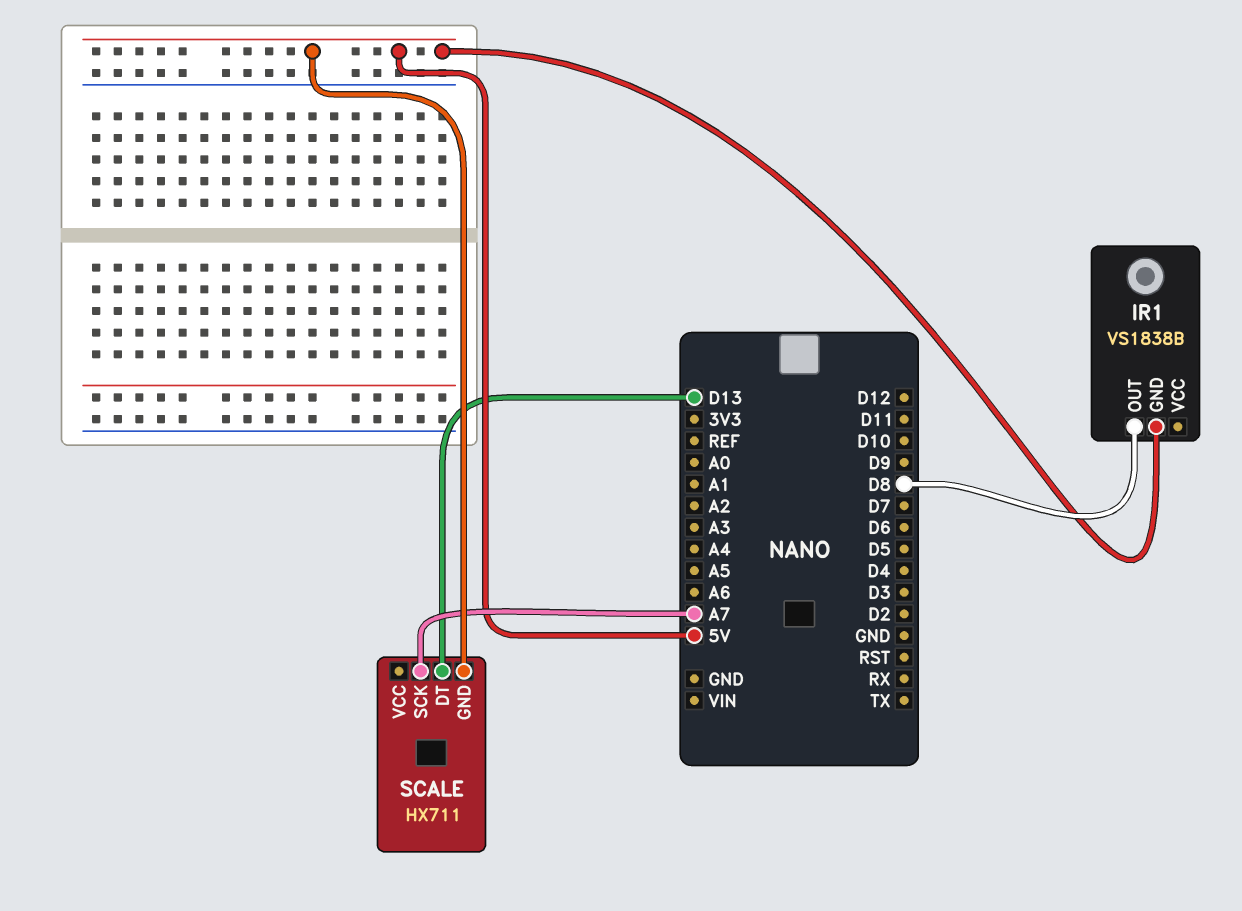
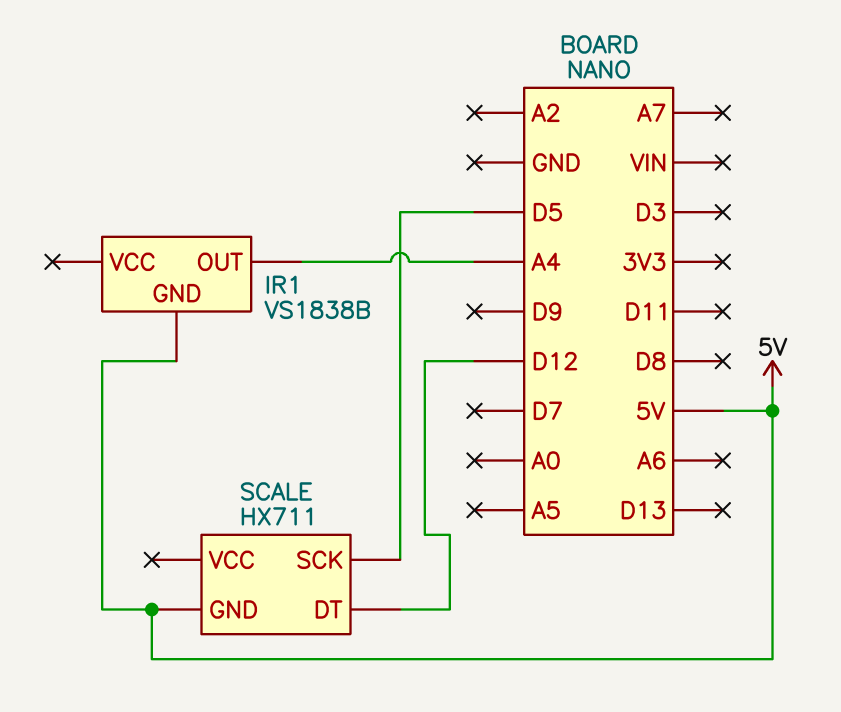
IR1 pin OUT: D8 -> A4
SCALE pin DT: D13 -> D12
SCALE pin SCK: A7 -> D5

